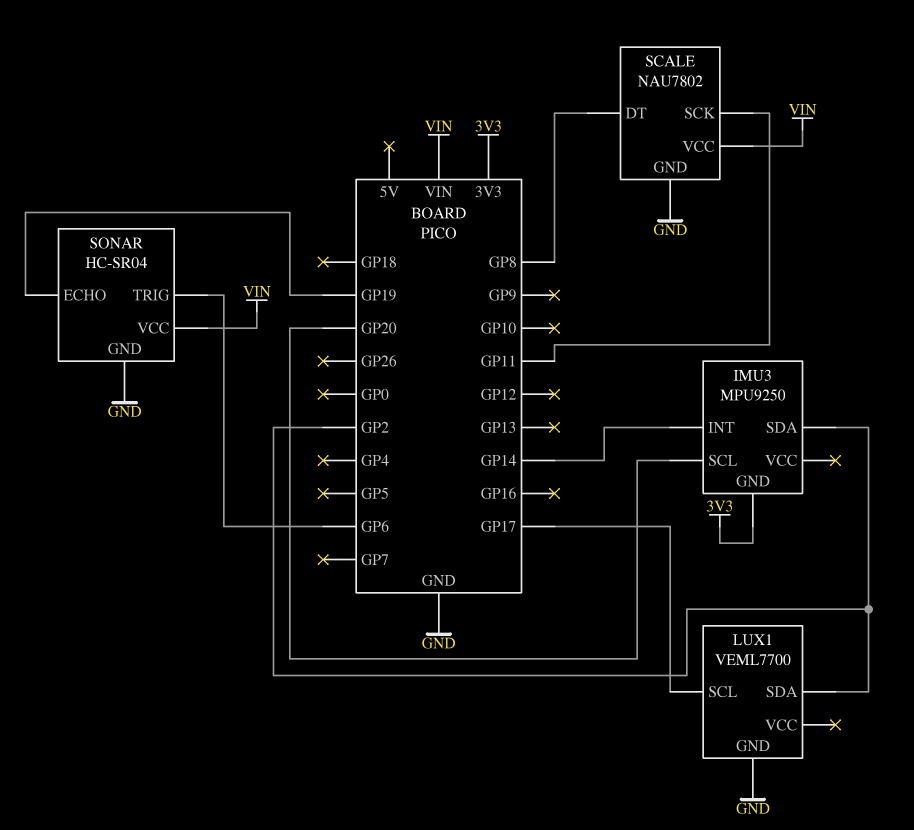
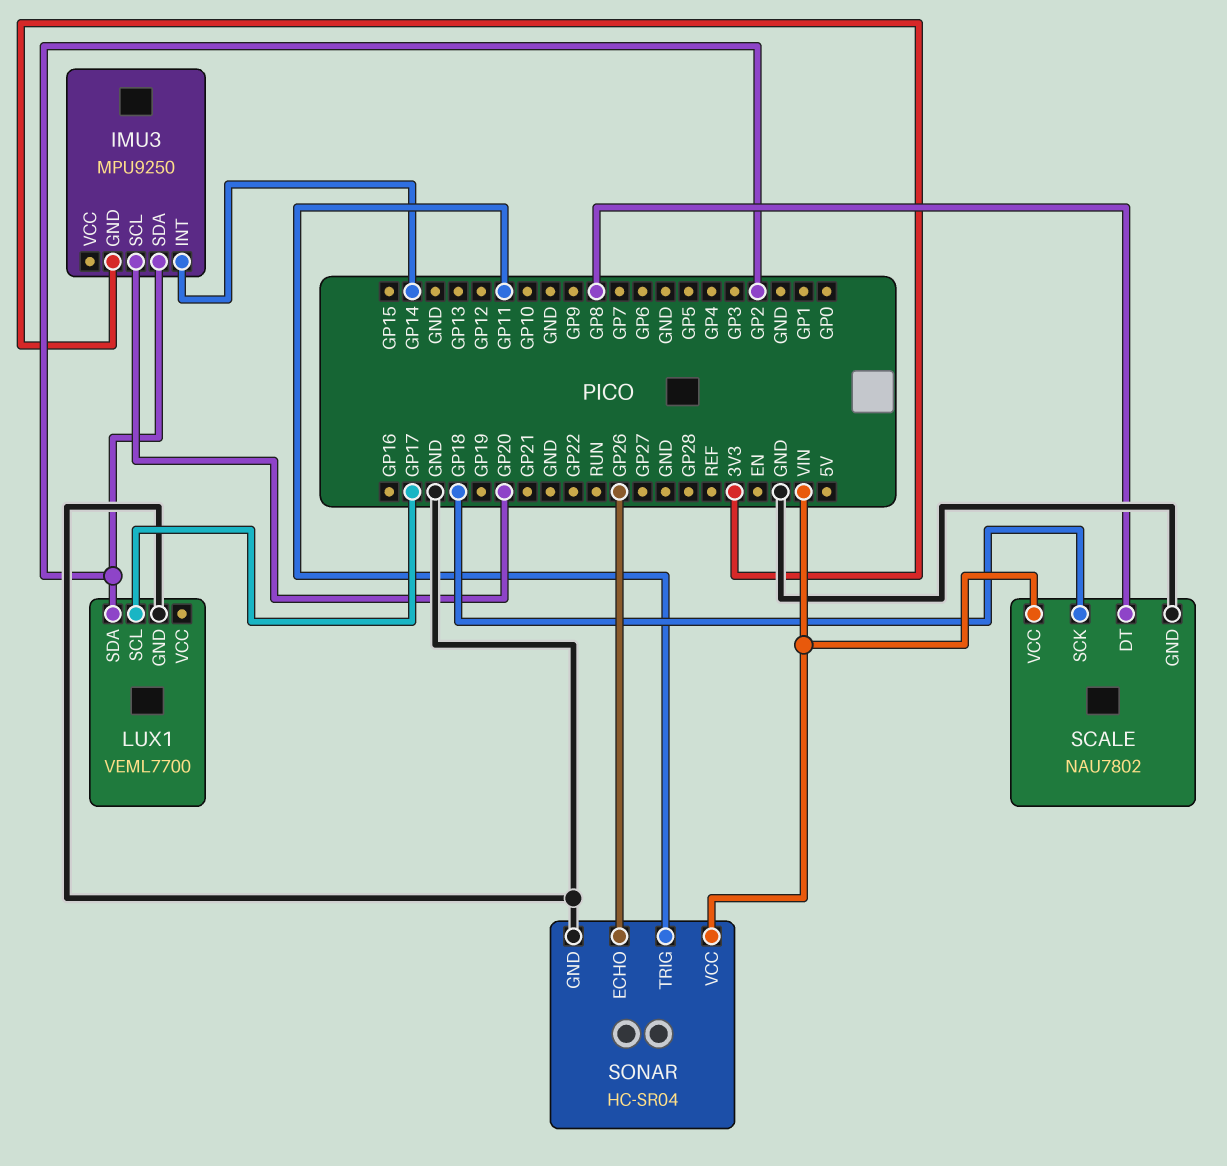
SCALE pin SCK: GP11 -> GP18
SONAR pin ECHO: GP19 -> GP26
SONAR pin TRIG: GP6 -> GP11

